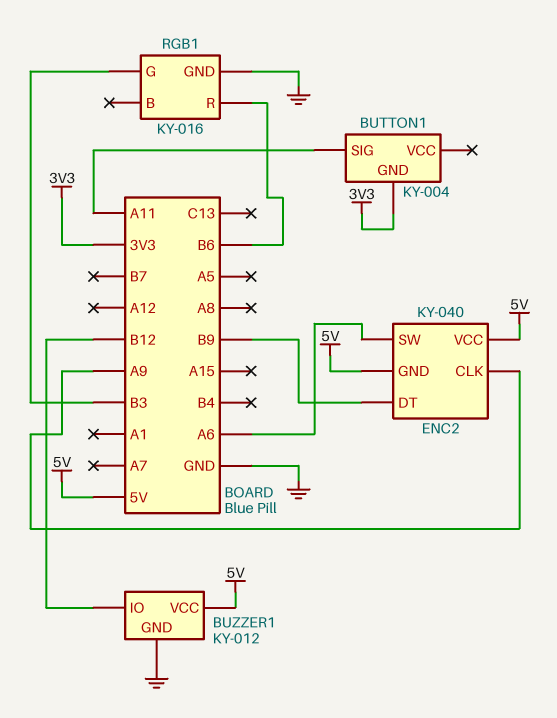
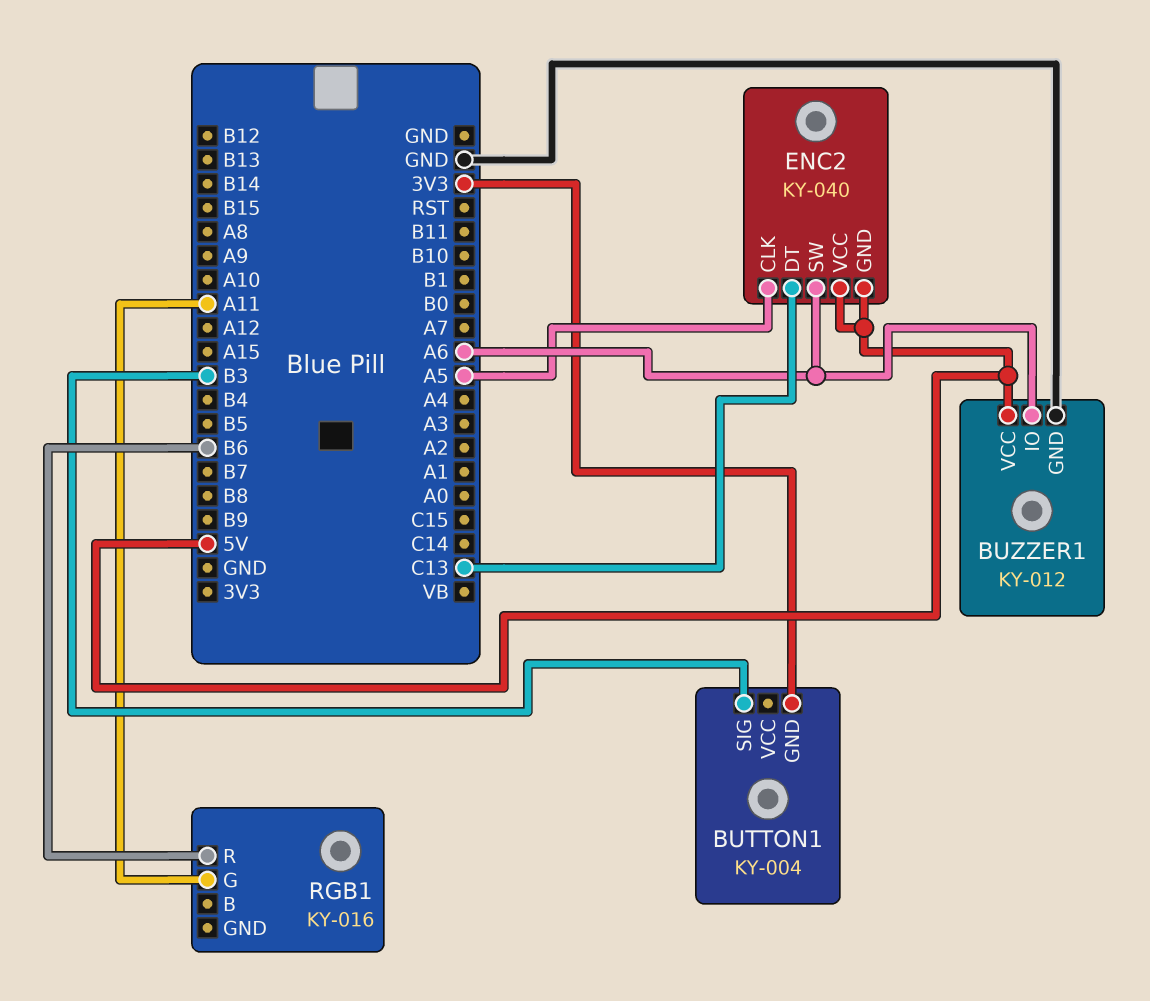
BUTTON1 pin SIG: A11 -> B3
BUZZER1 pin IO: B12 -> A6
ENC2 pin CLK: A9 -> A5
ENC2 pin DT: B9 -> C13
RGB1 pin G: B3 -> A11
RGB1 pin GND: GND -> none

